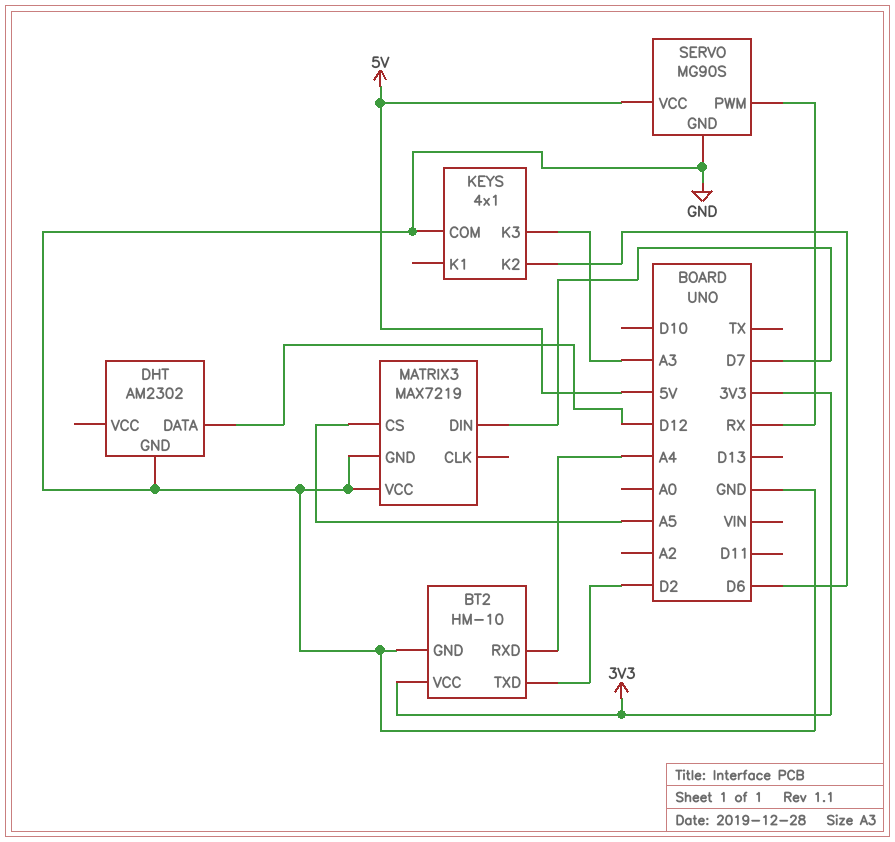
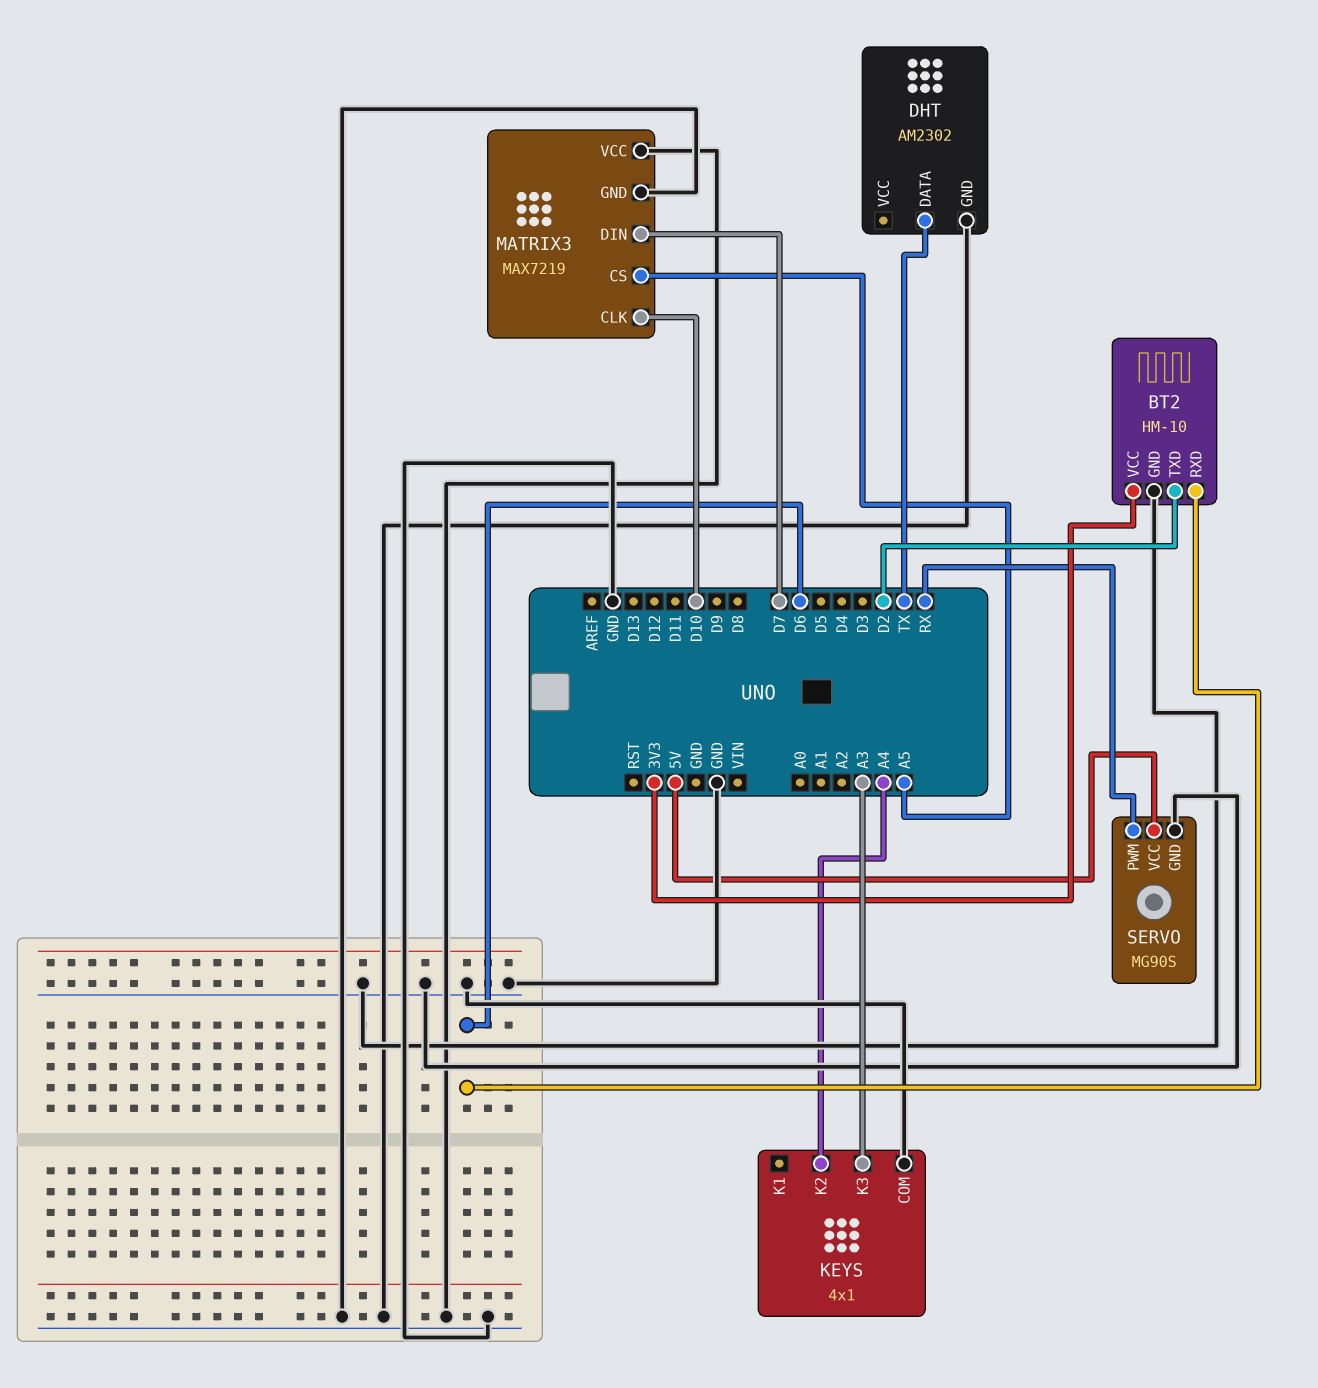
BT2 pin RXD: A4 -> D6
DHT pin DATA: D12 -> TX
KEYS pin K2: D6 -> A4
MATRIX3 pin CLK: none -> D10

